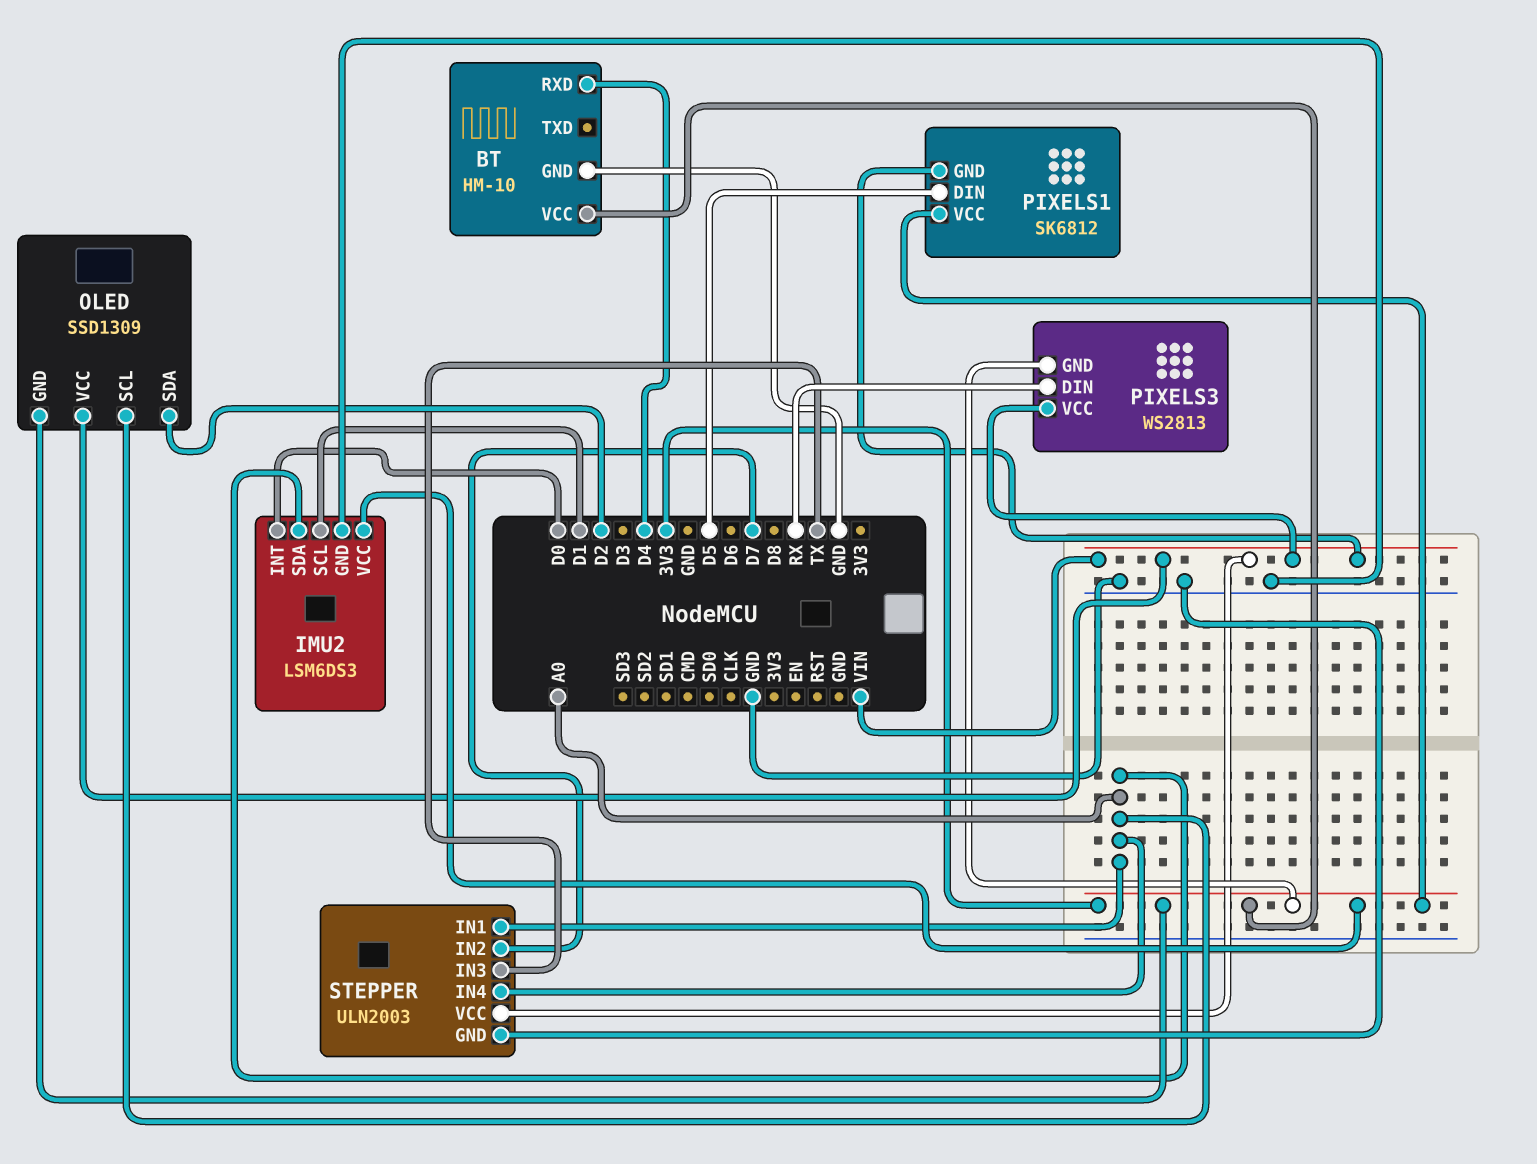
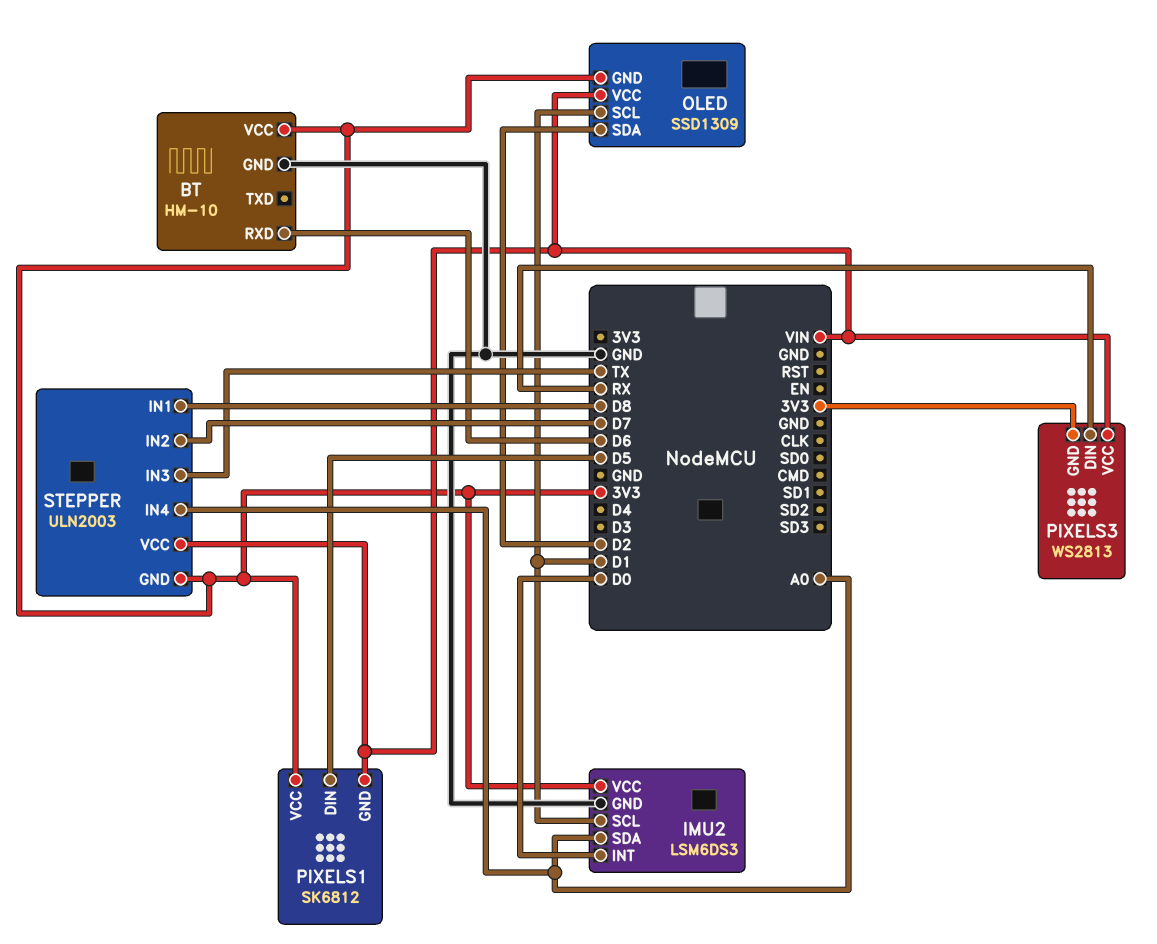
BT pin RXD: D4 -> D6
OLED pin SCL: A0 -> D1
STEPPER pin GND: GND -> 3V3
STEPPER pin IN1: A0 -> D8

